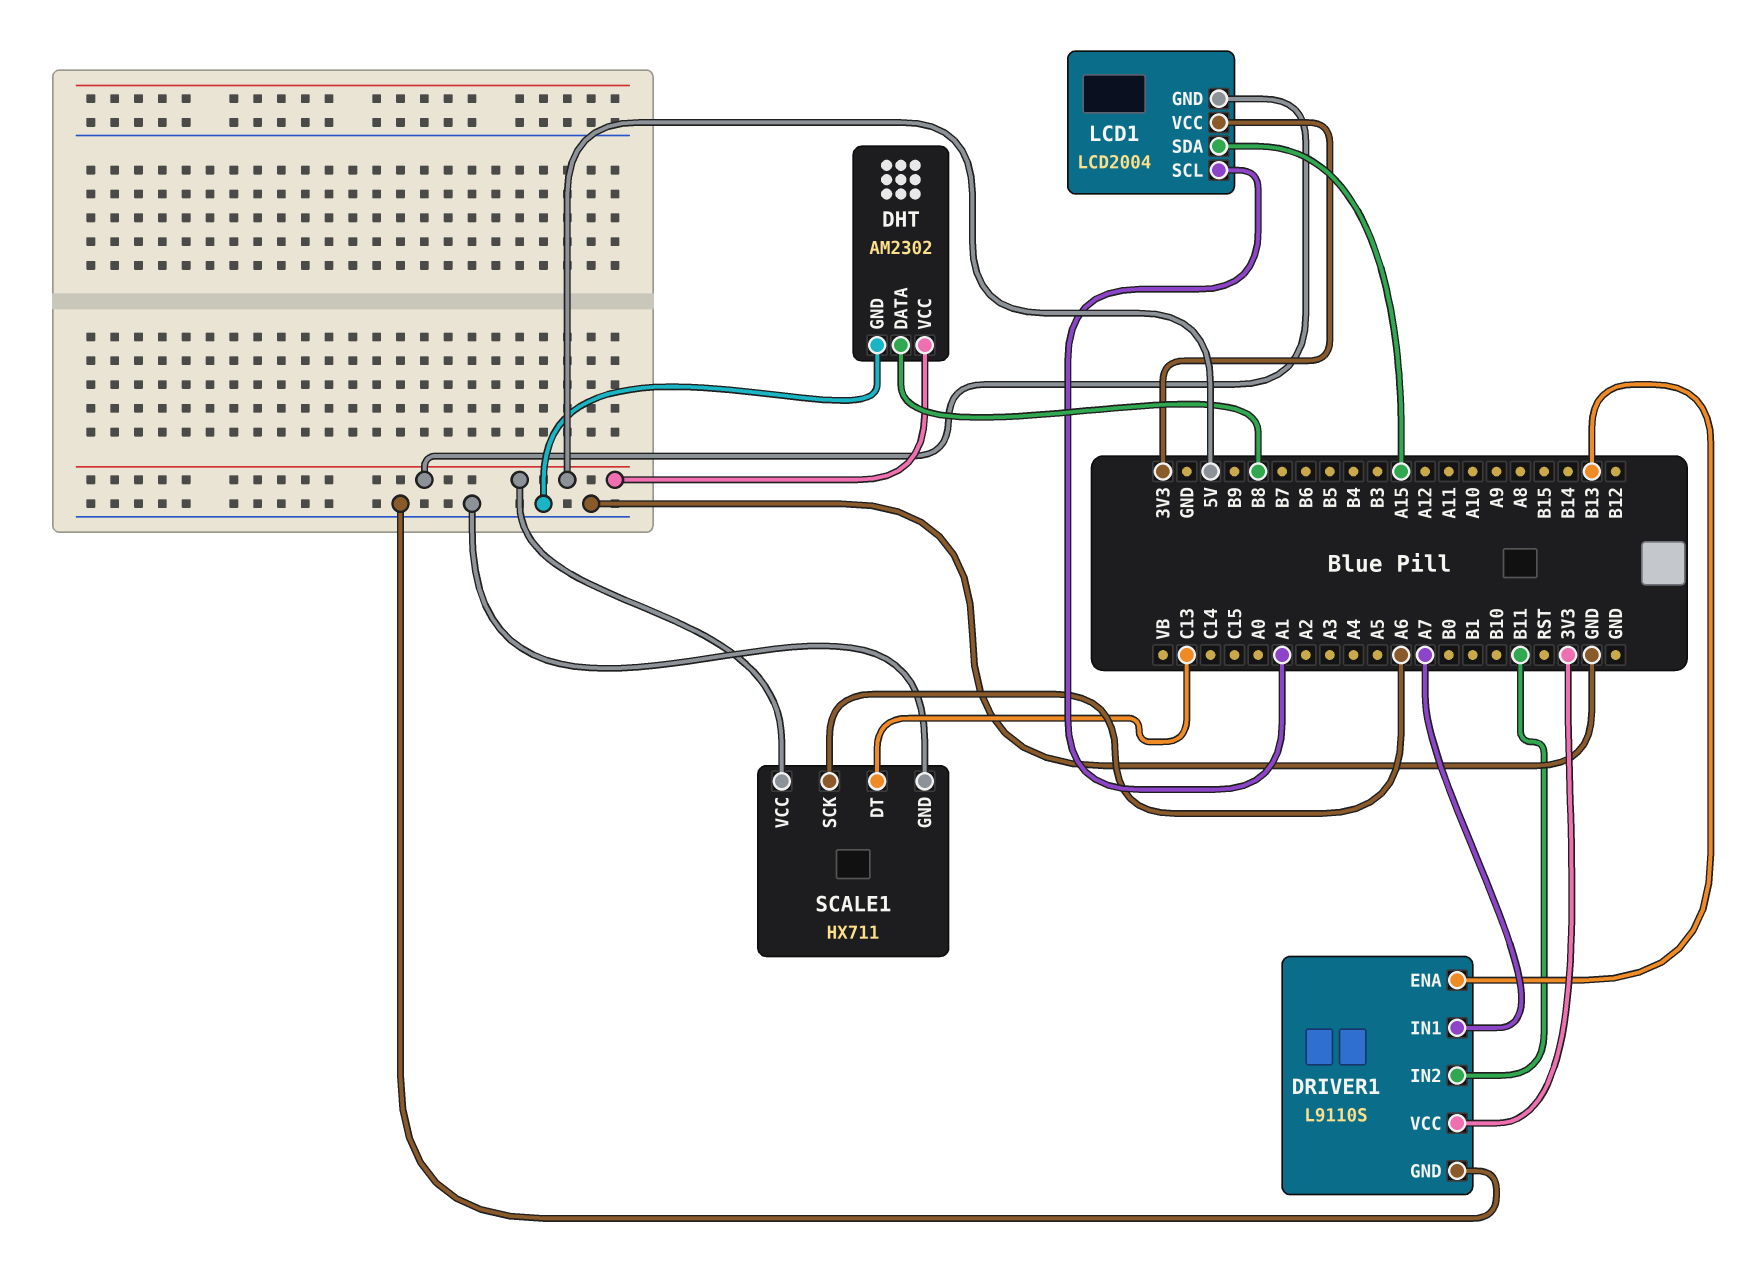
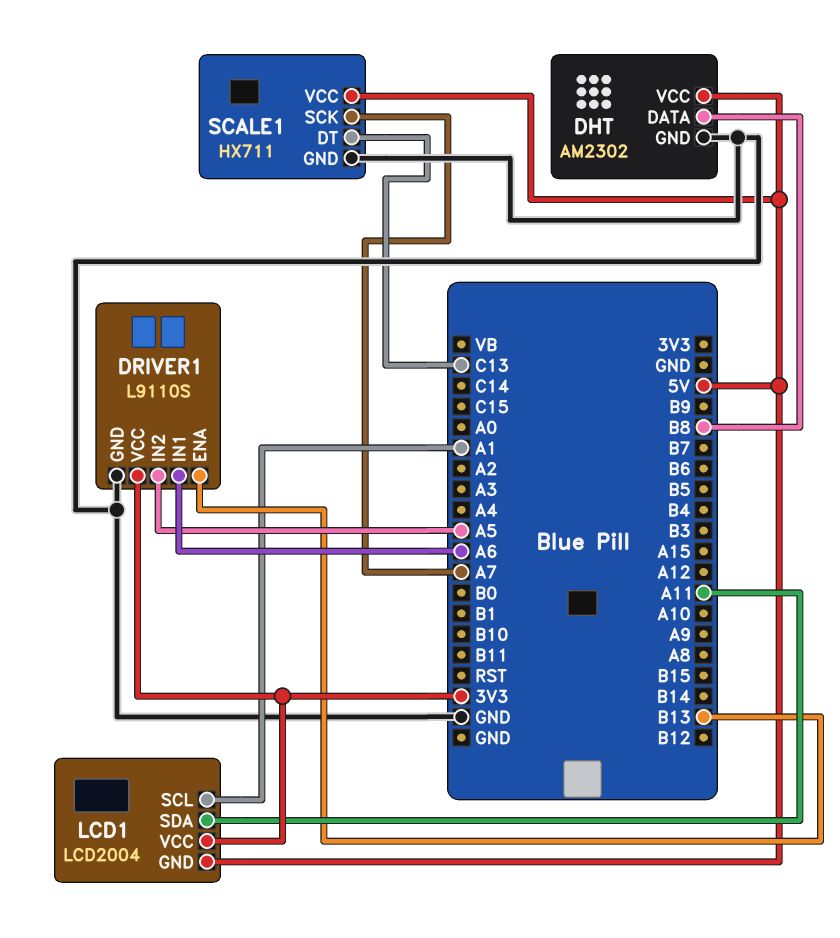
DRIVER1 pin IN1: A7 -> A6
DRIVER1 pin IN2: B11 -> A5
LCD1 pin SDA: A15 -> A11
SCALE1 pin SCK: A6 -> A7

